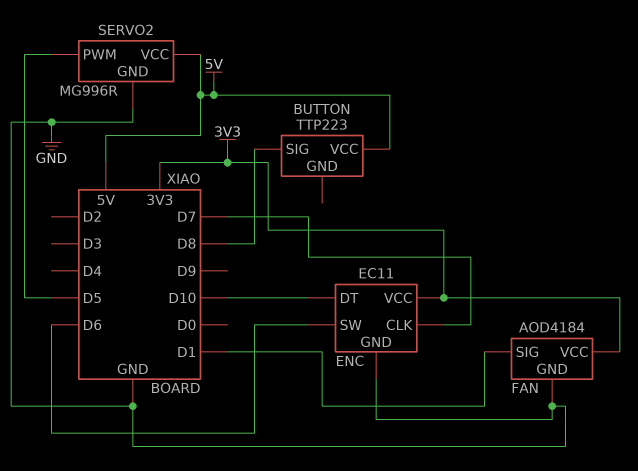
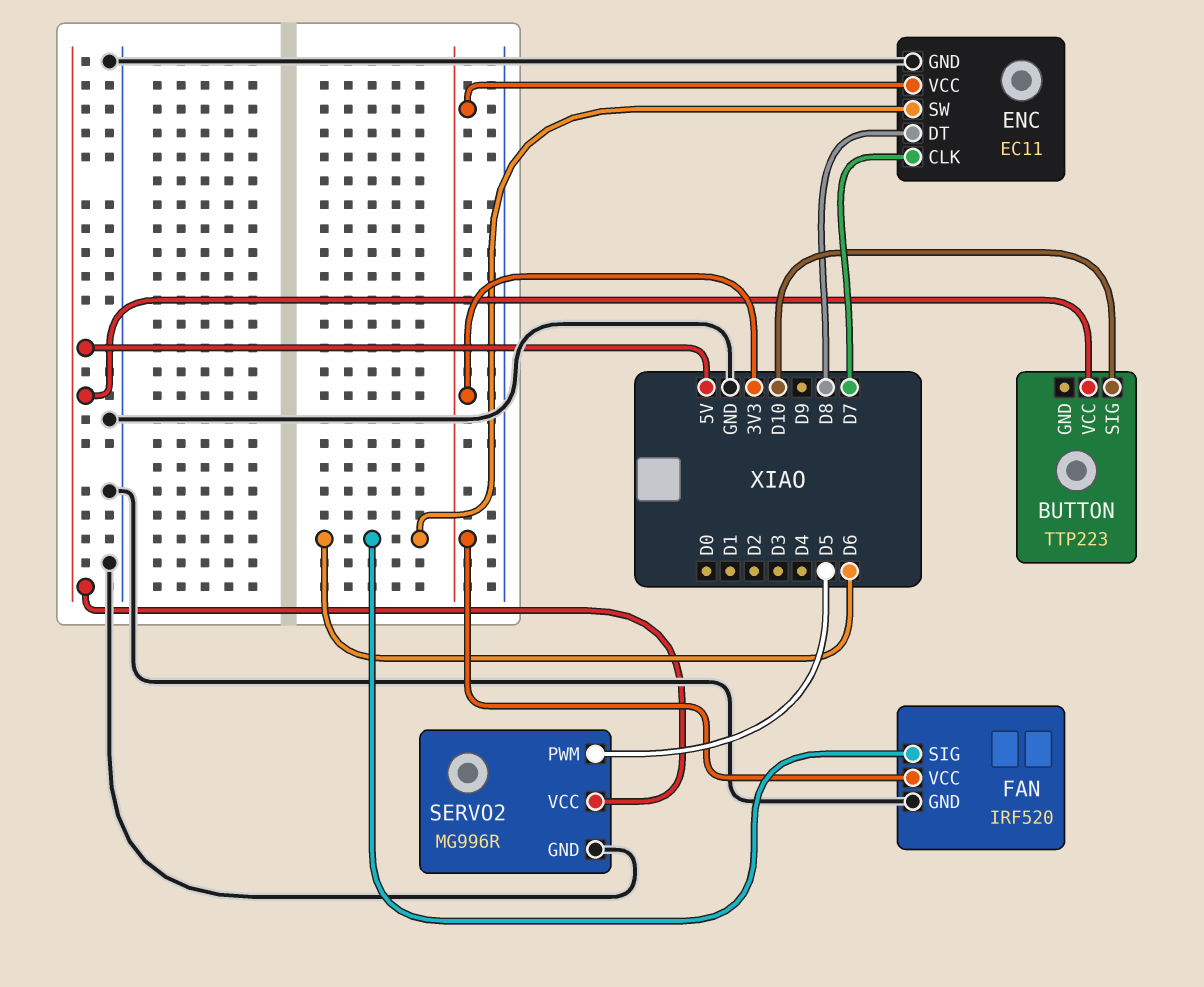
BUTTON pin SIG: D8 -> D10
ENC pin DT: D10 -> D8
FAN: AOD4184 -> IRF520
FAN pin SIG: D1 -> D6

